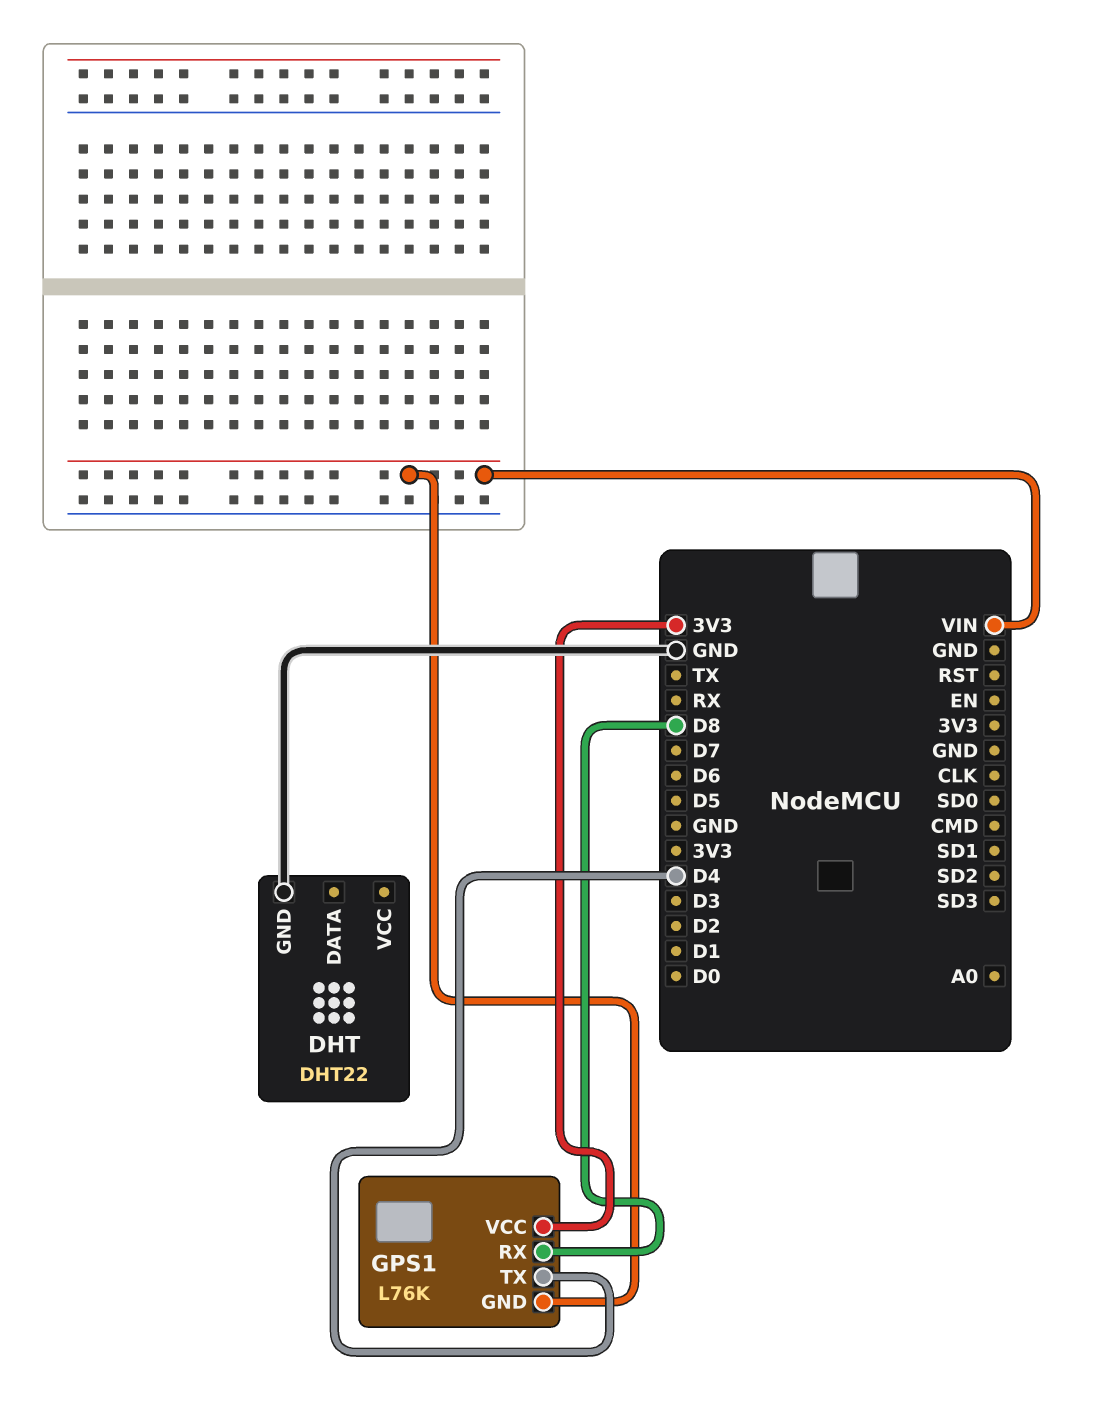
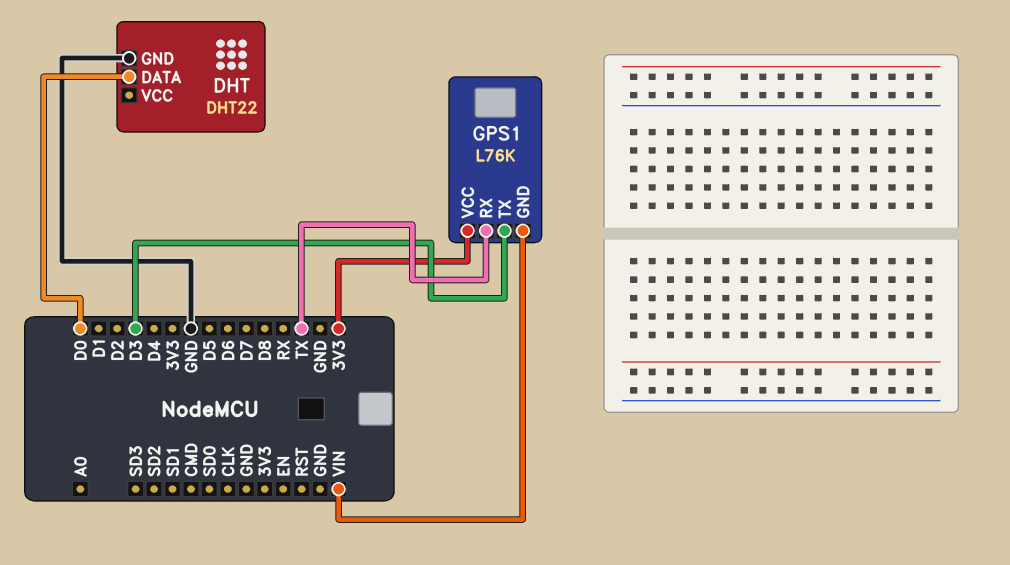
DHT pin DATA: none -> D0
GPS1 pin RX: D8 -> TX
GPS1 pin TX: D4 -> D3

